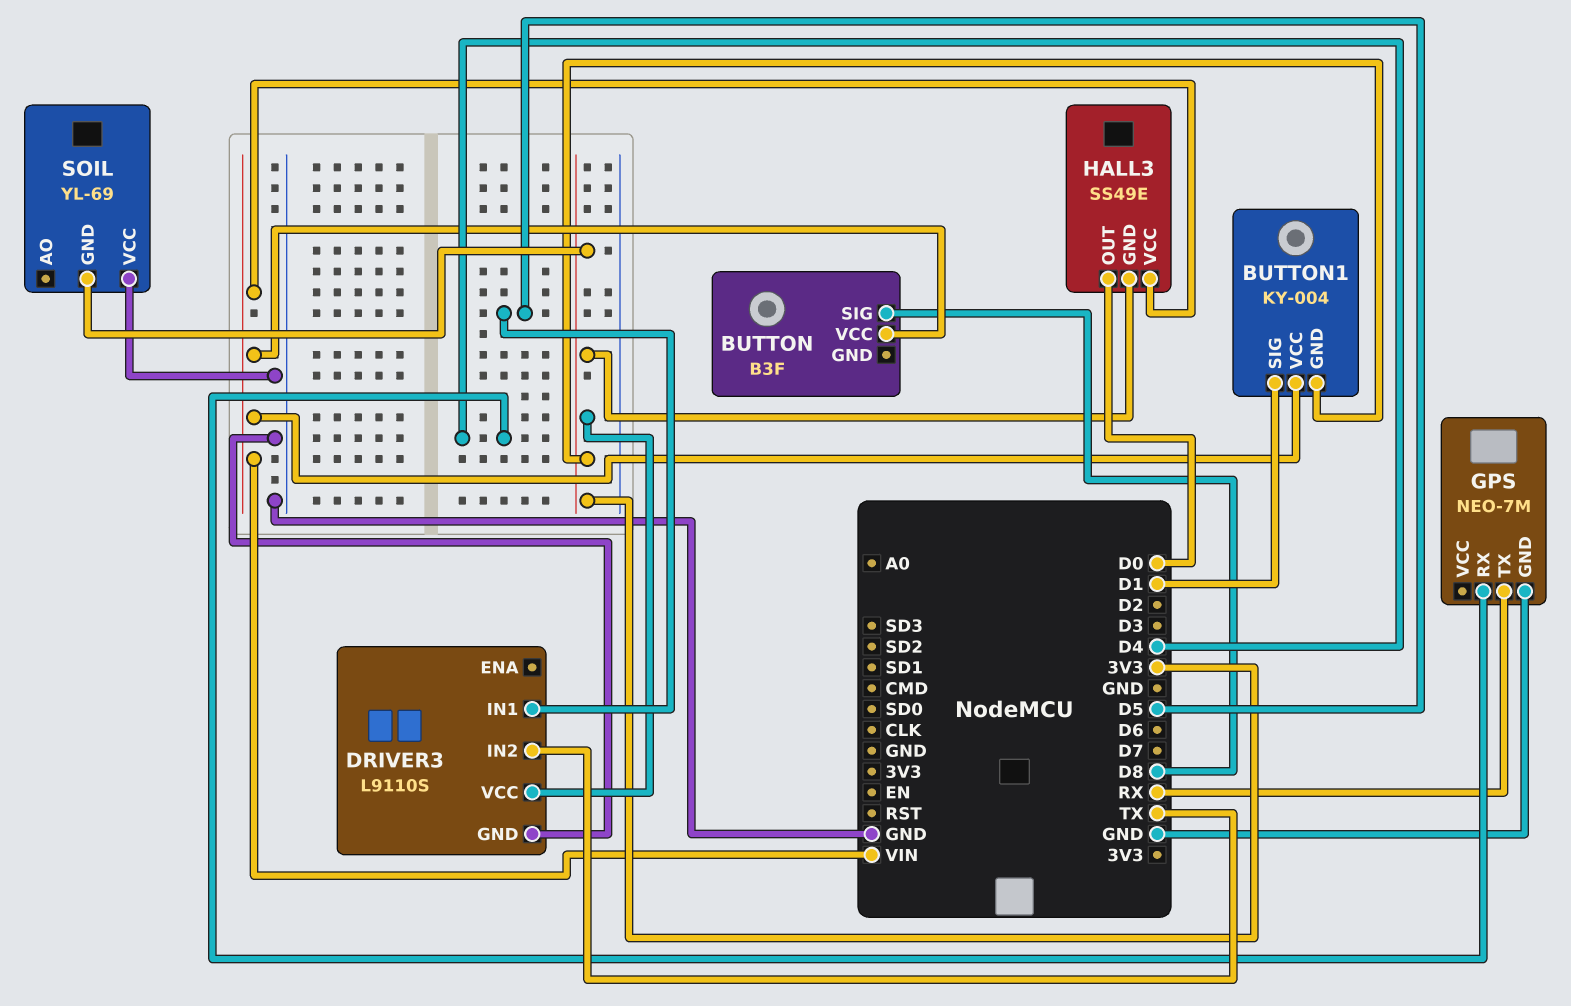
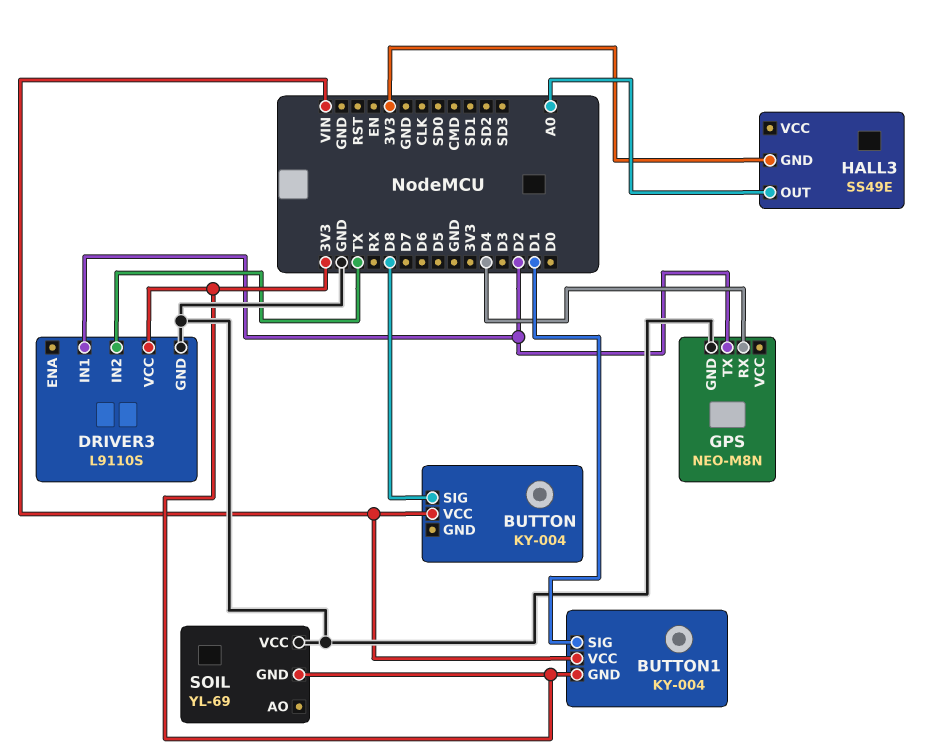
BUTTON: B3F -> KY-004
DRIVER3 pin IN1: D5 -> D2
GPS: NEO-7M -> NEO-M8N
GPS pin TX: RX -> D2
HALL3 pin OUT: D0 -> A0
HALL3 pin VCC: VIN -> none

